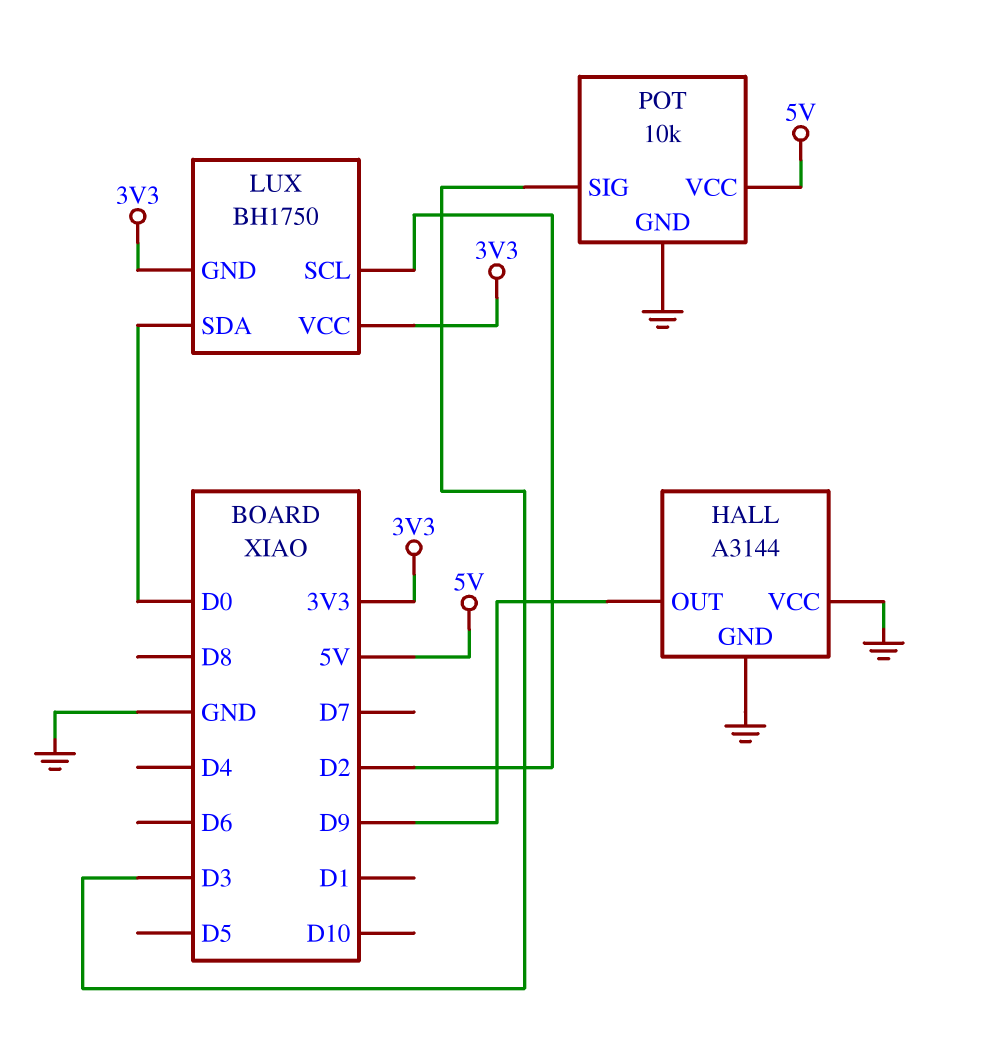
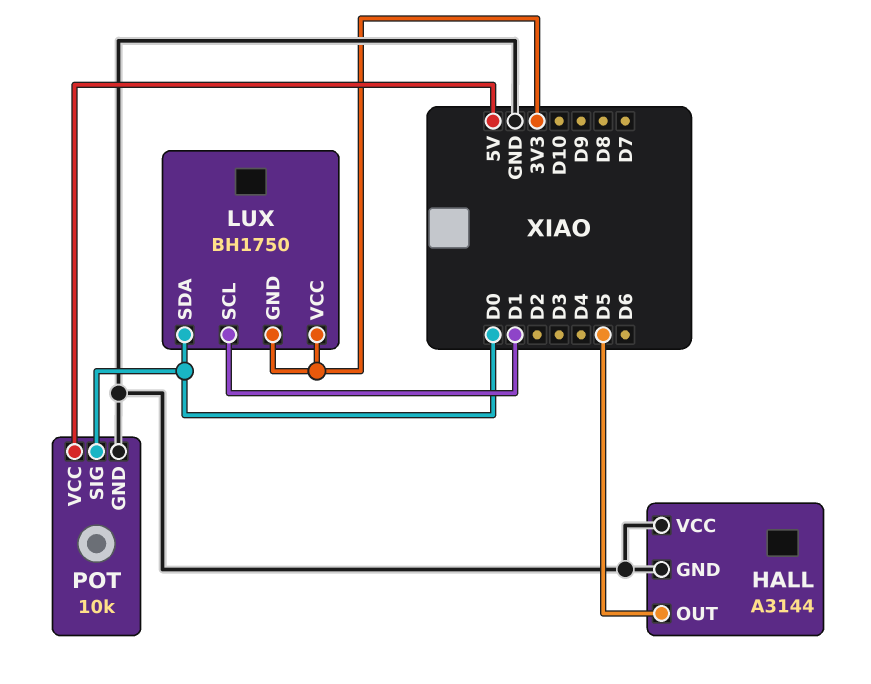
HALL pin OUT: D9 -> D5
LUX pin SCL: D2 -> D1
POT pin SIG: D3 -> D0

